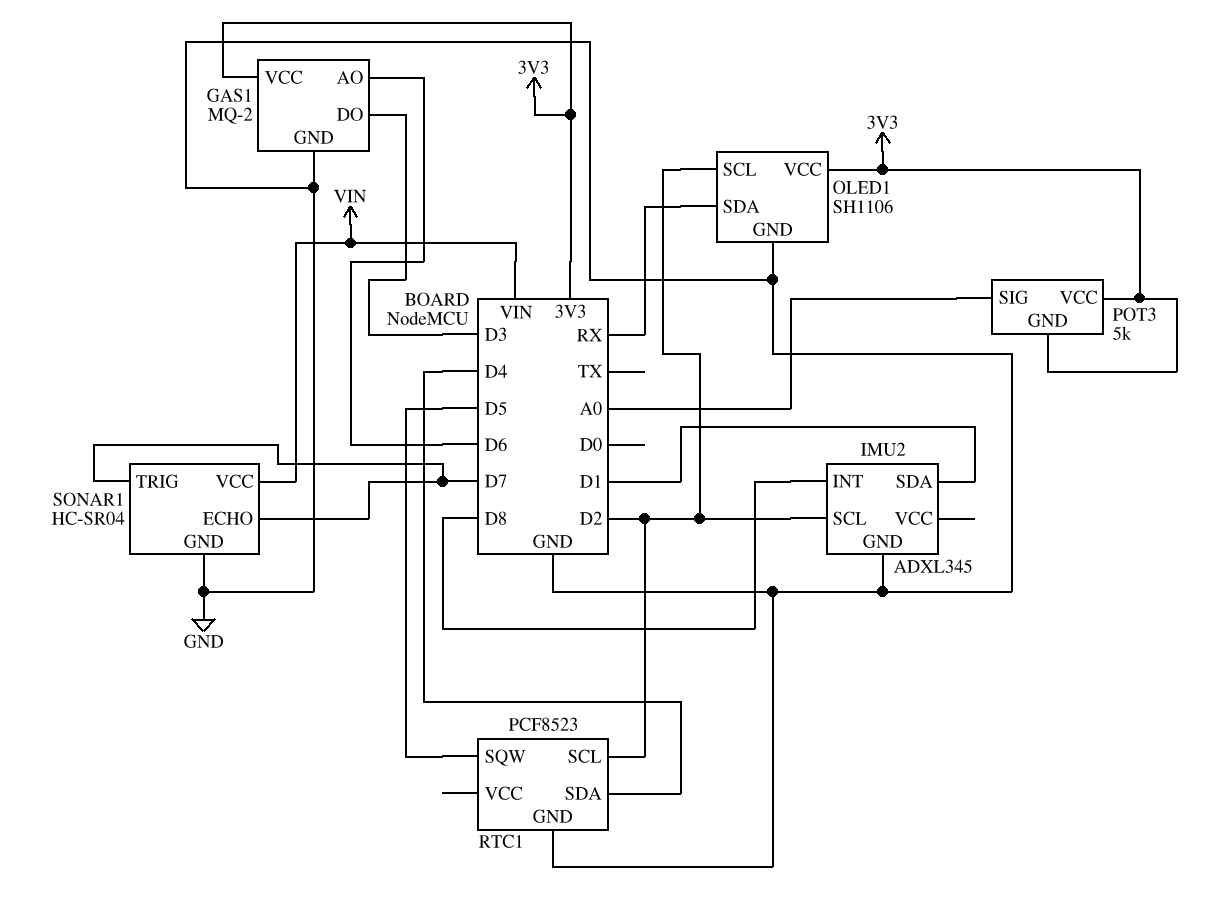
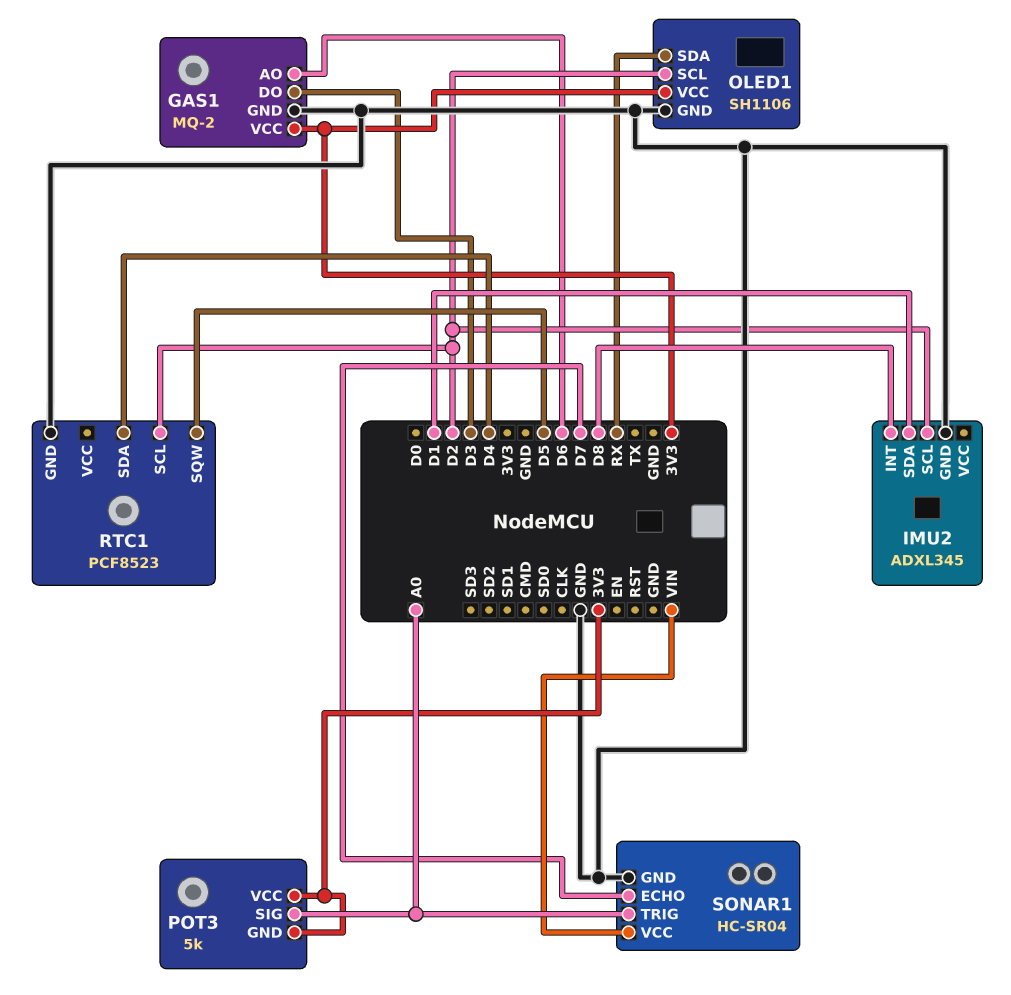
SONAR1 pin TRIG: D7 -> A0

